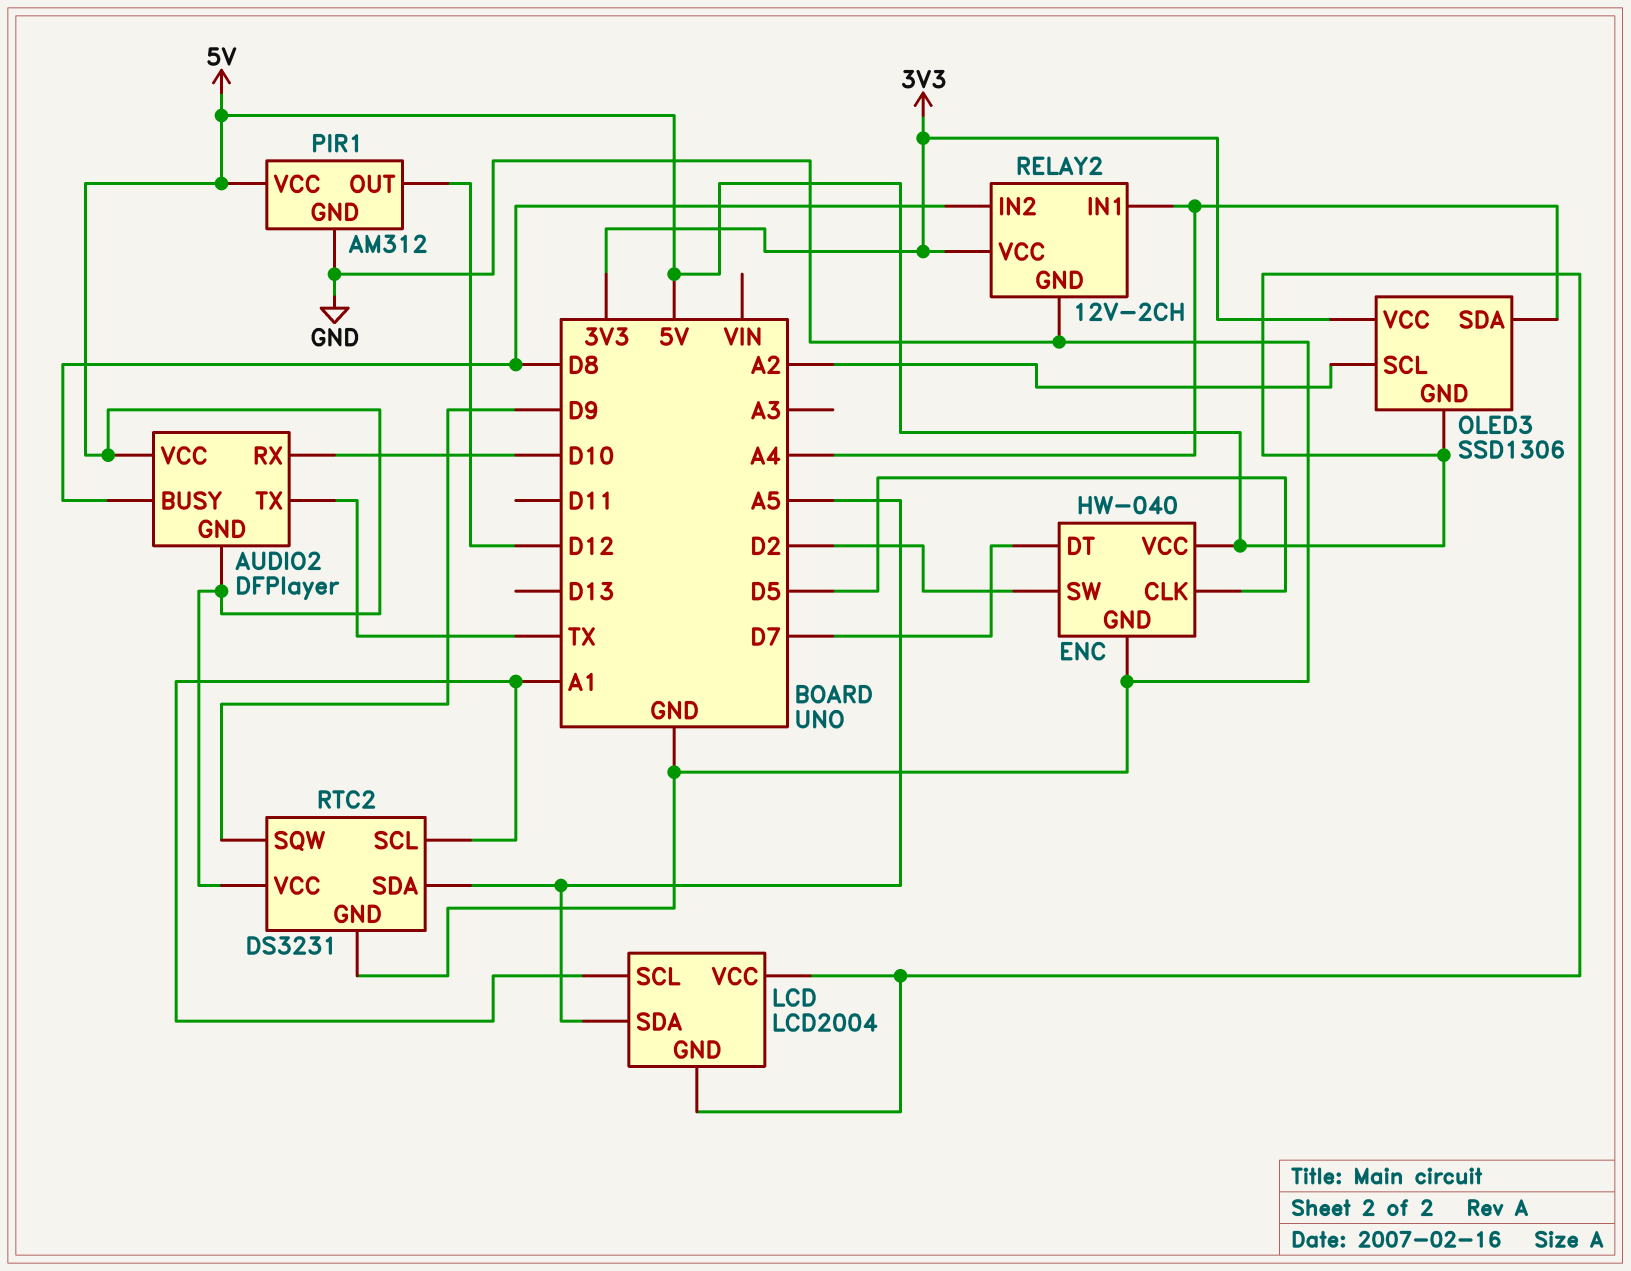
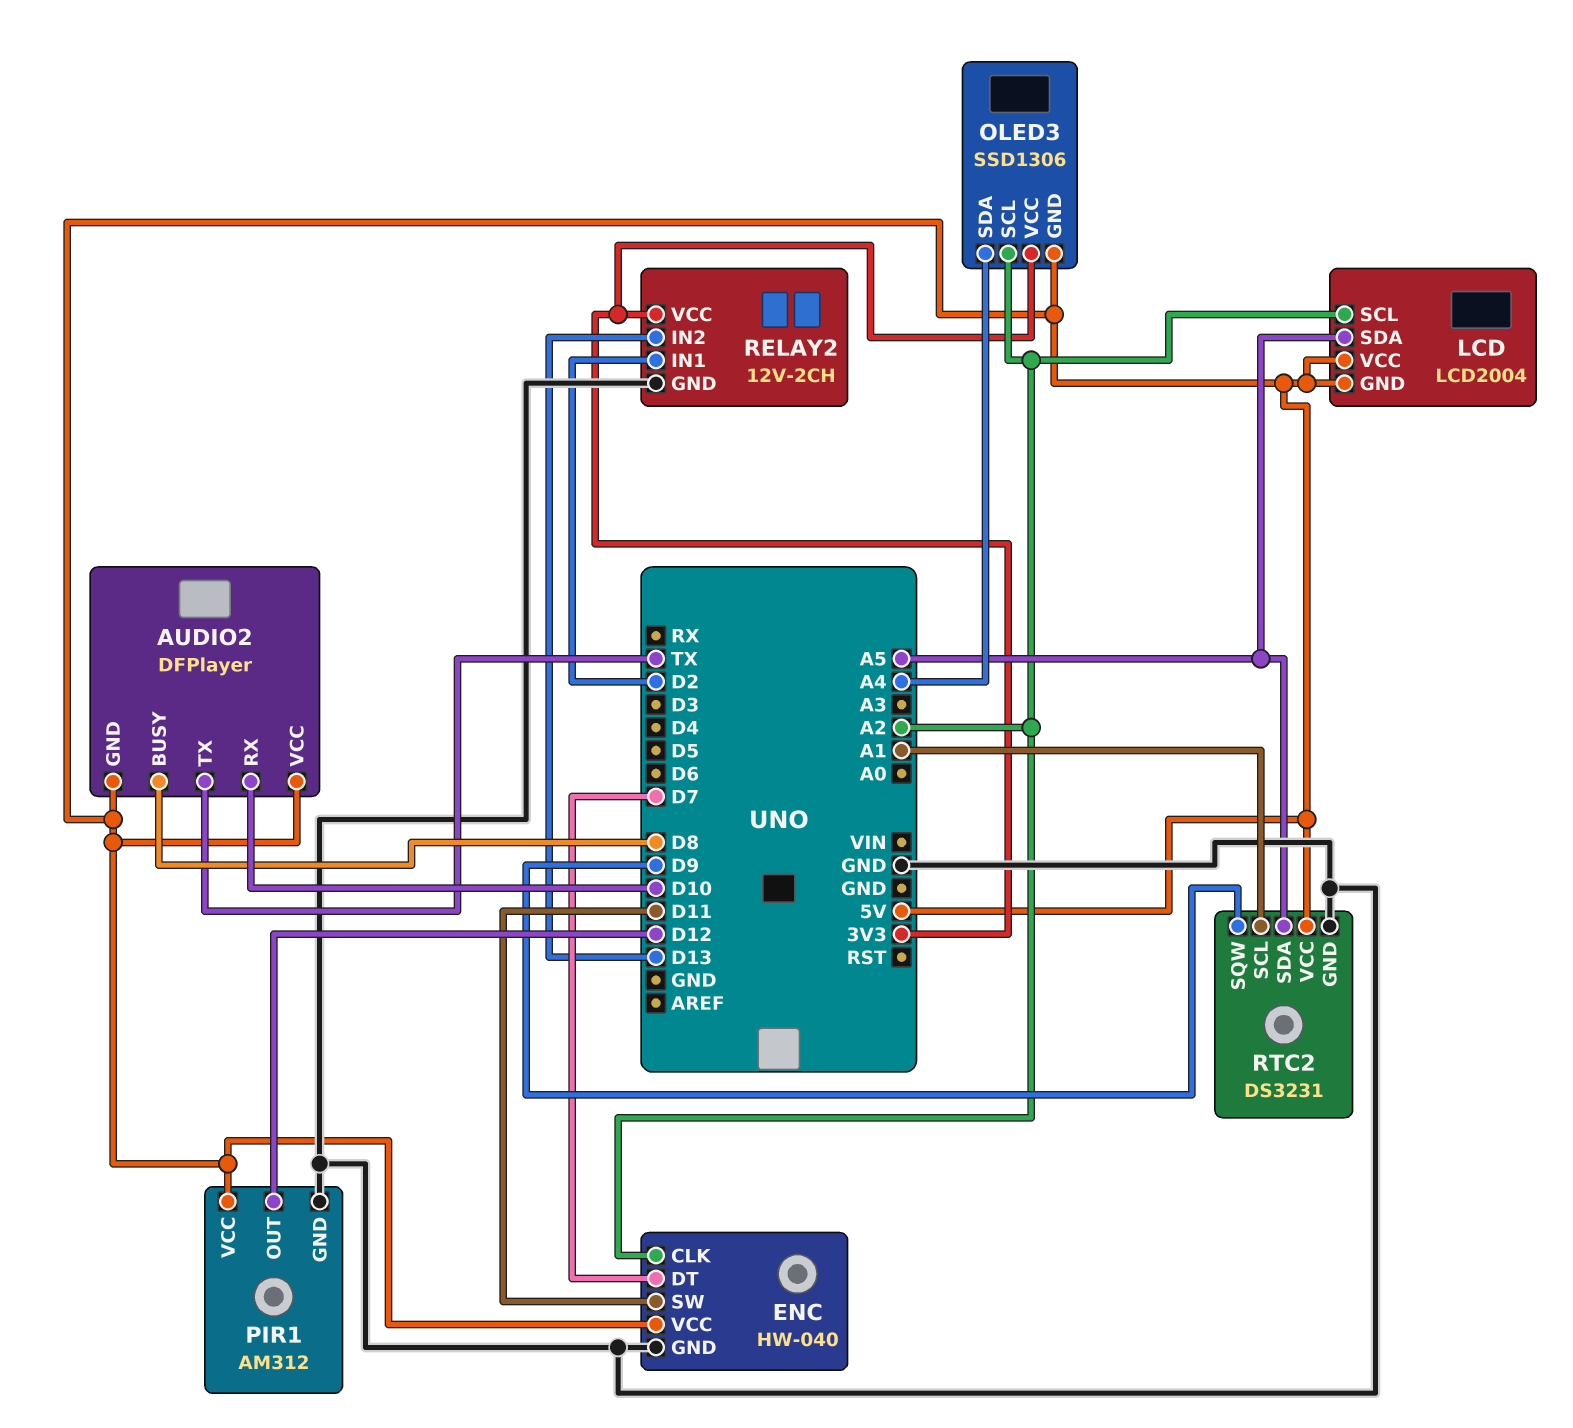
ENC pin CLK: D5 -> A2
ENC pin SW: D2 -> D11
LCD pin SCL: A1 -> A2
RELAY2 pin IN1: A4 -> D2
RELAY2 pin IN2: D8 -> D13

